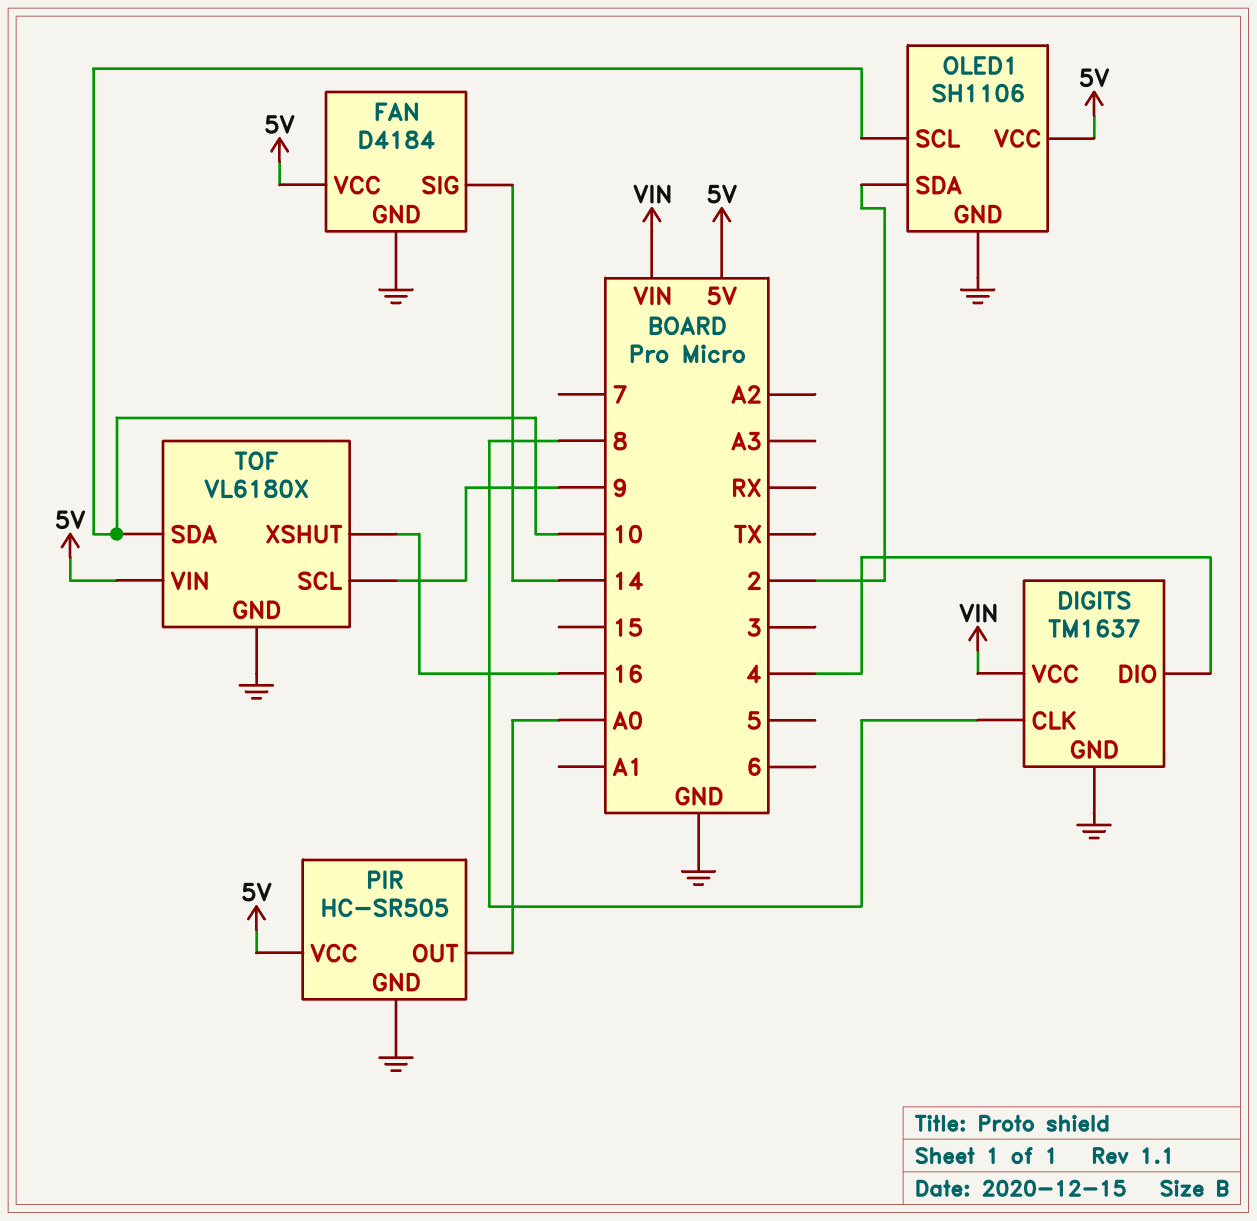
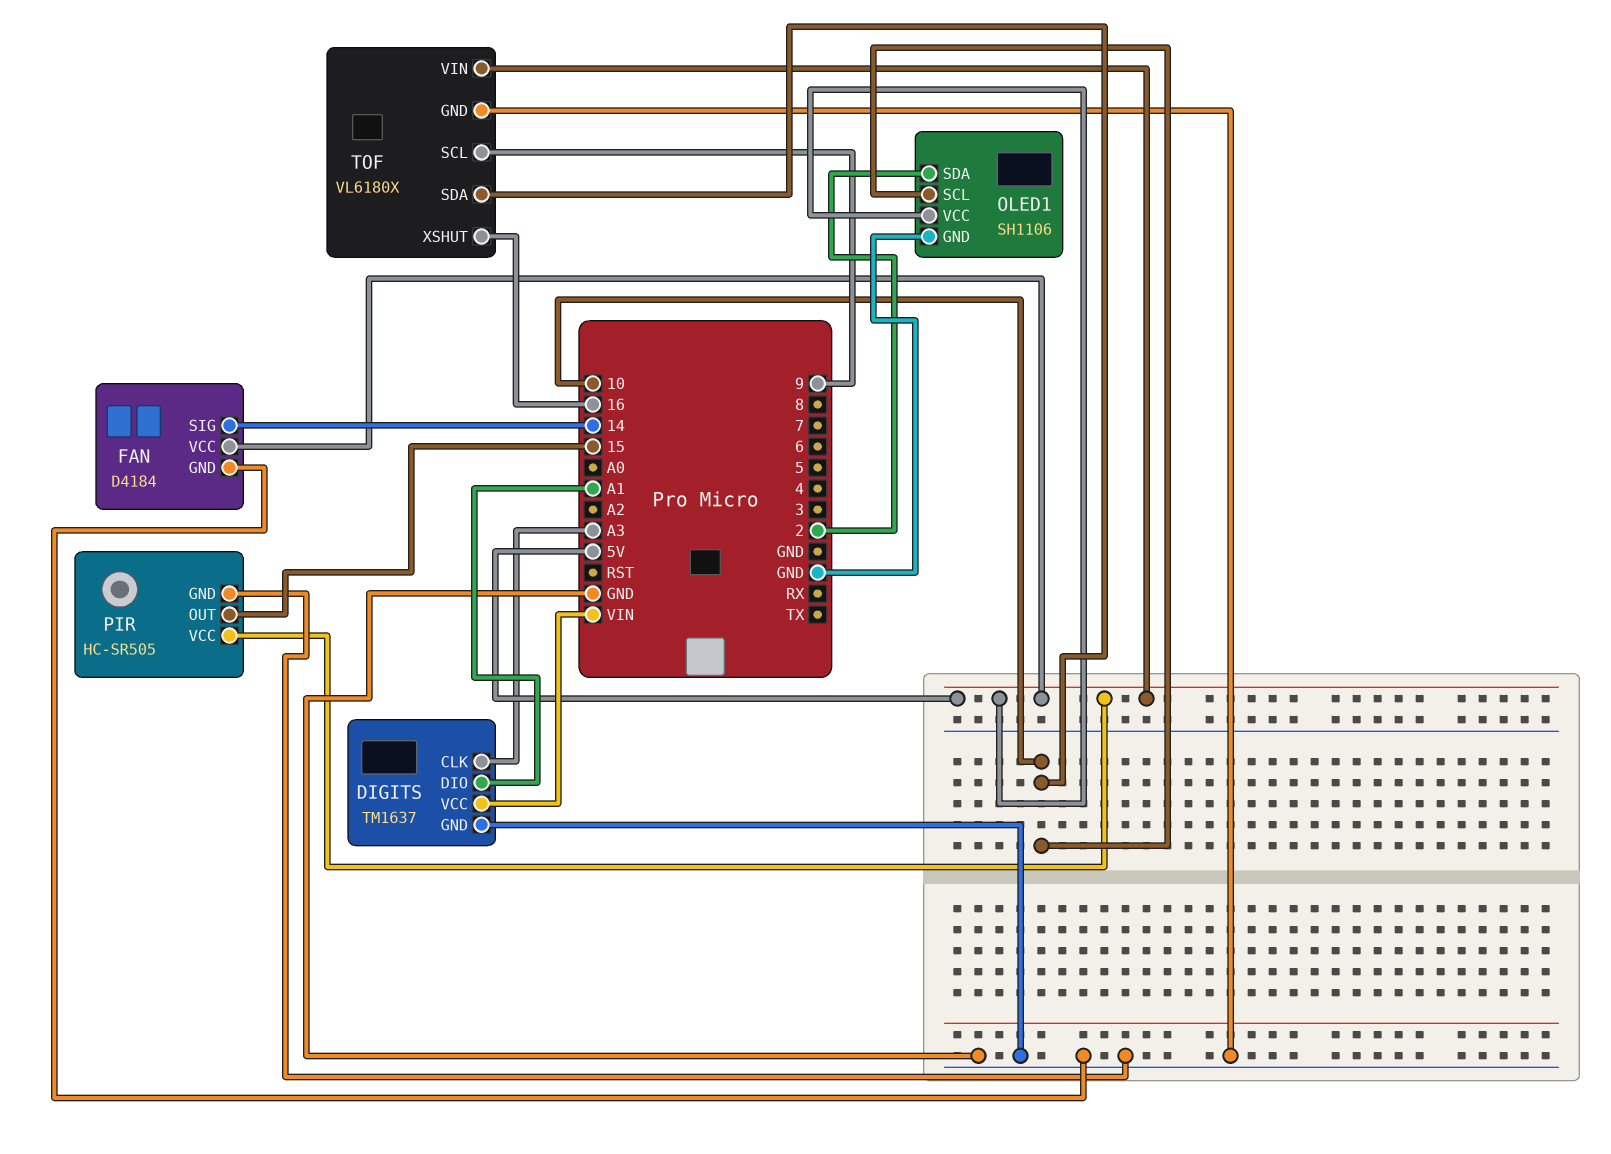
DIGITS pin CLK: 8 -> A3
DIGITS pin DIO: 4 -> A1
PIR pin OUT: A0 -> 15

